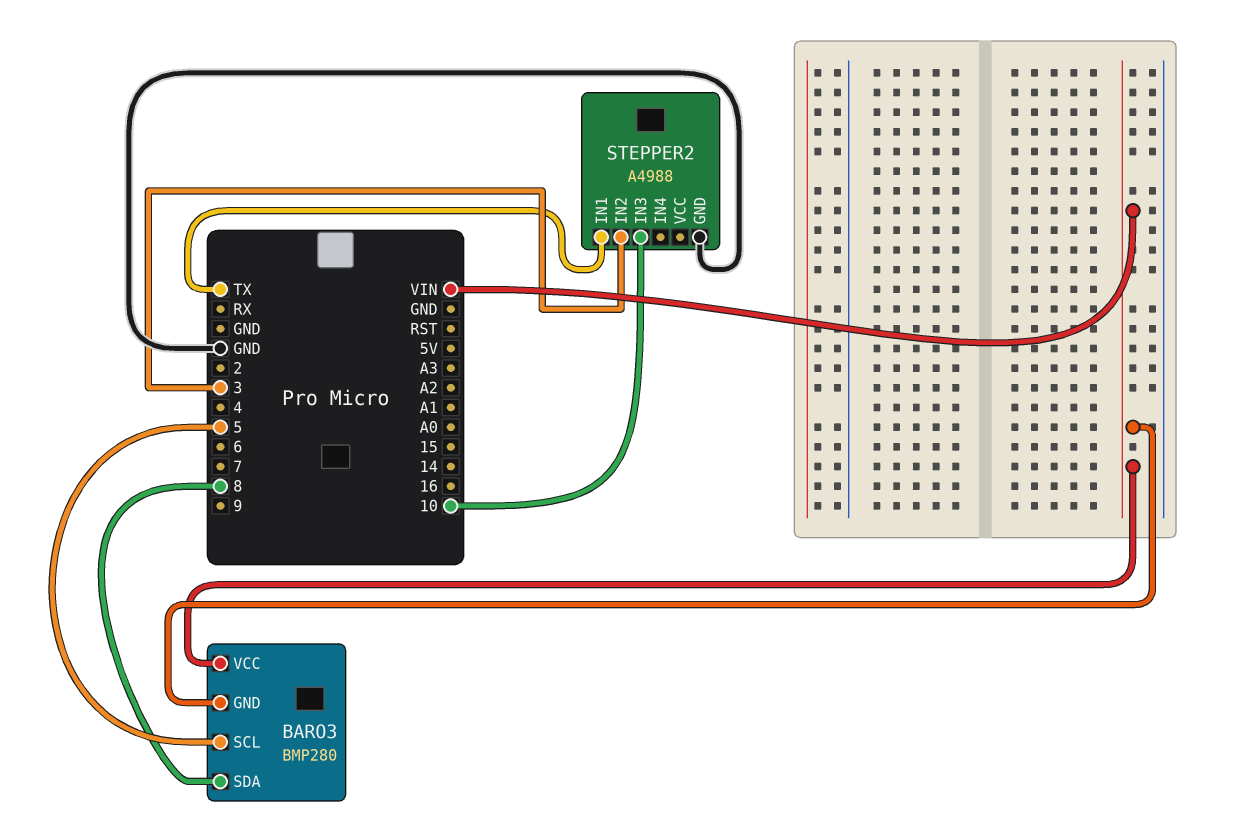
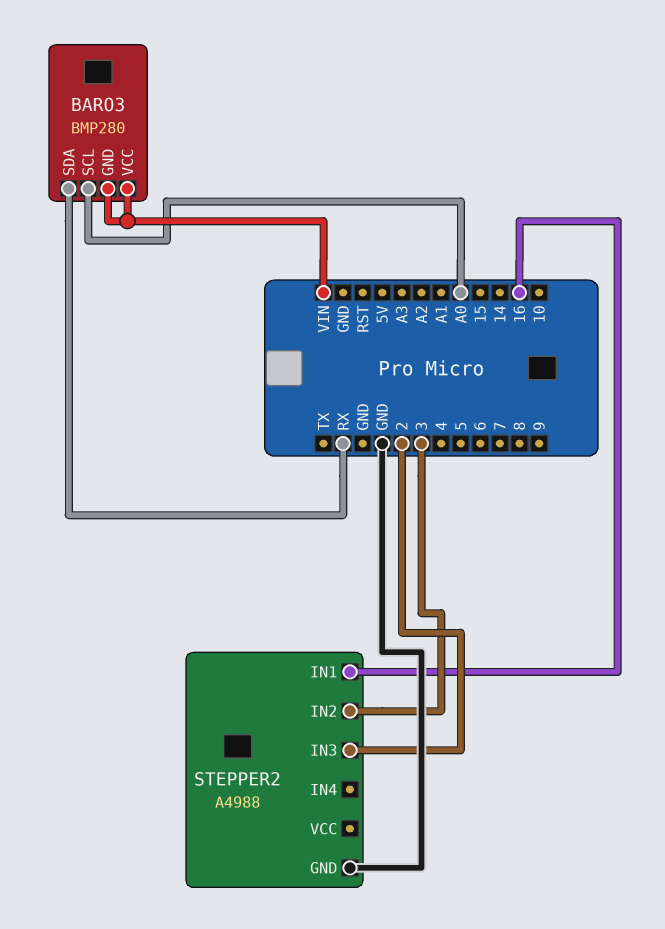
BARO3 pin SCL: 5 -> A0
BARO3 pin SDA: 8 -> RX
STEPPER2 pin IN1: TX -> 16
STEPPER2 pin IN3: 10 -> 2

